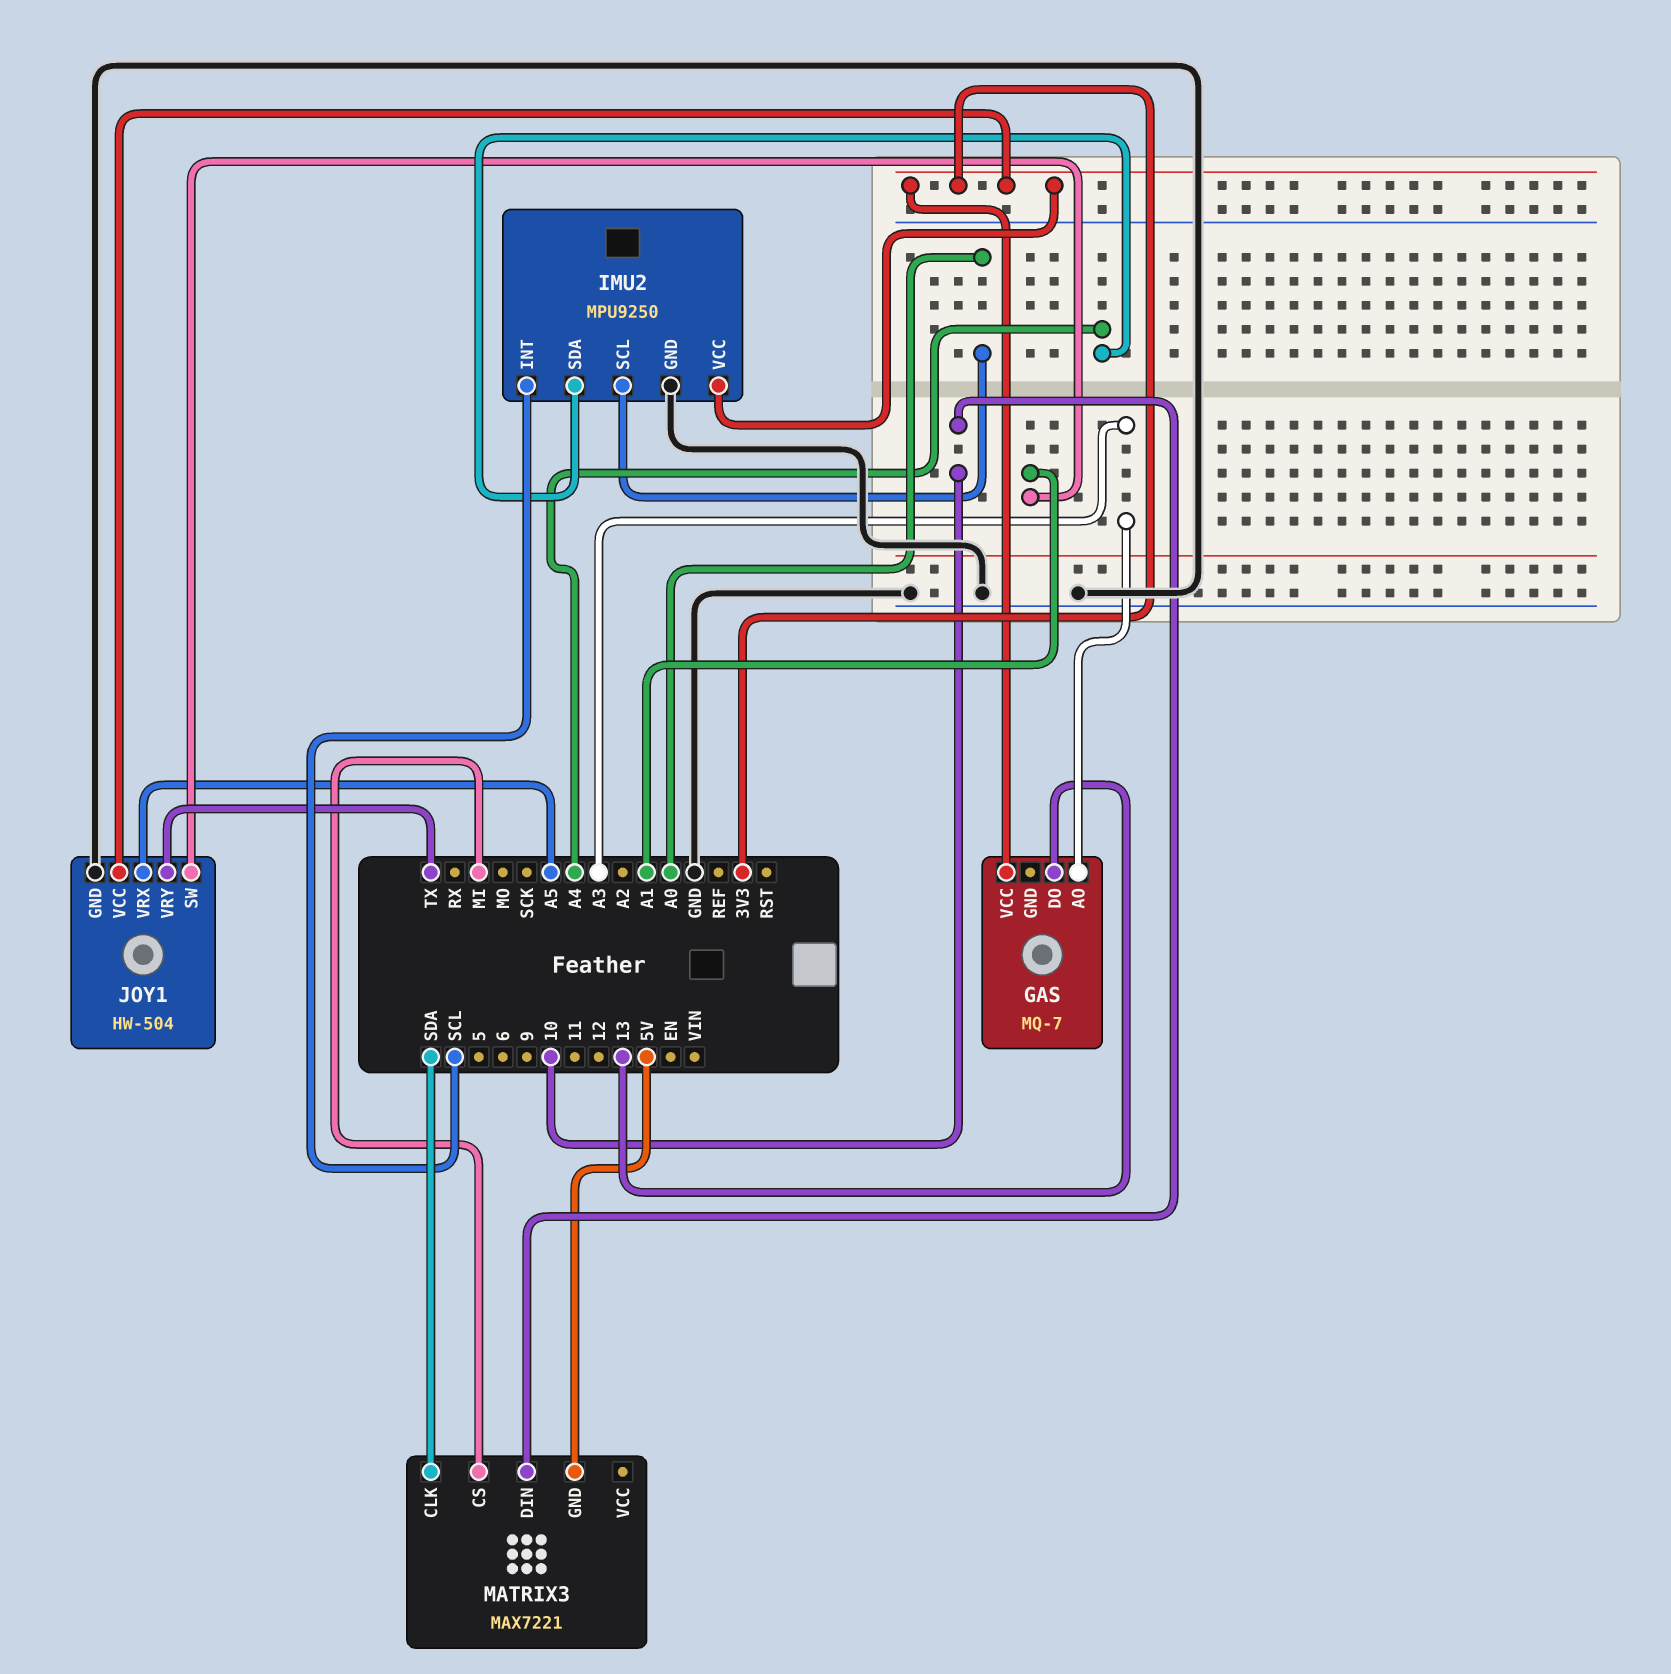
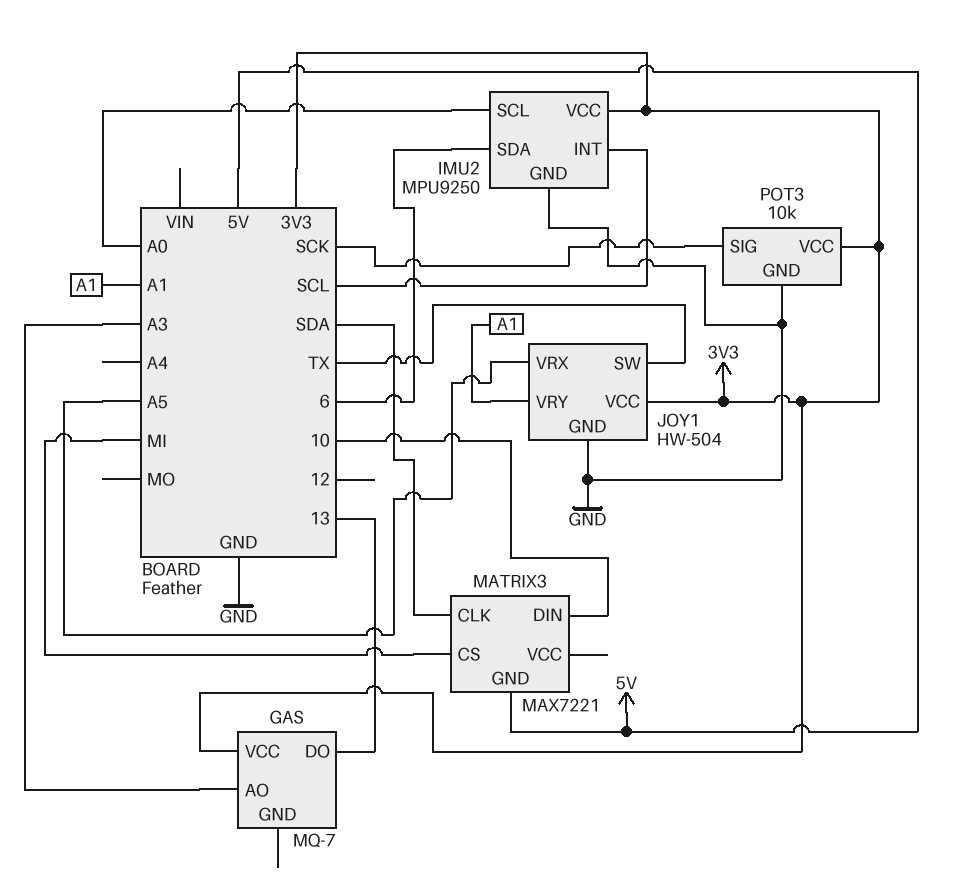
IMU2 pin SDA: A4 -> 6
JOY1 pin SW: A1 -> TX
JOY1 pin VRY: TX -> A1
POT3: none -> 10k
POT3 pin GND: none -> GND
POT3 pin SIG: none -> SCK
POT3 pin VCC: none -> 3V3

